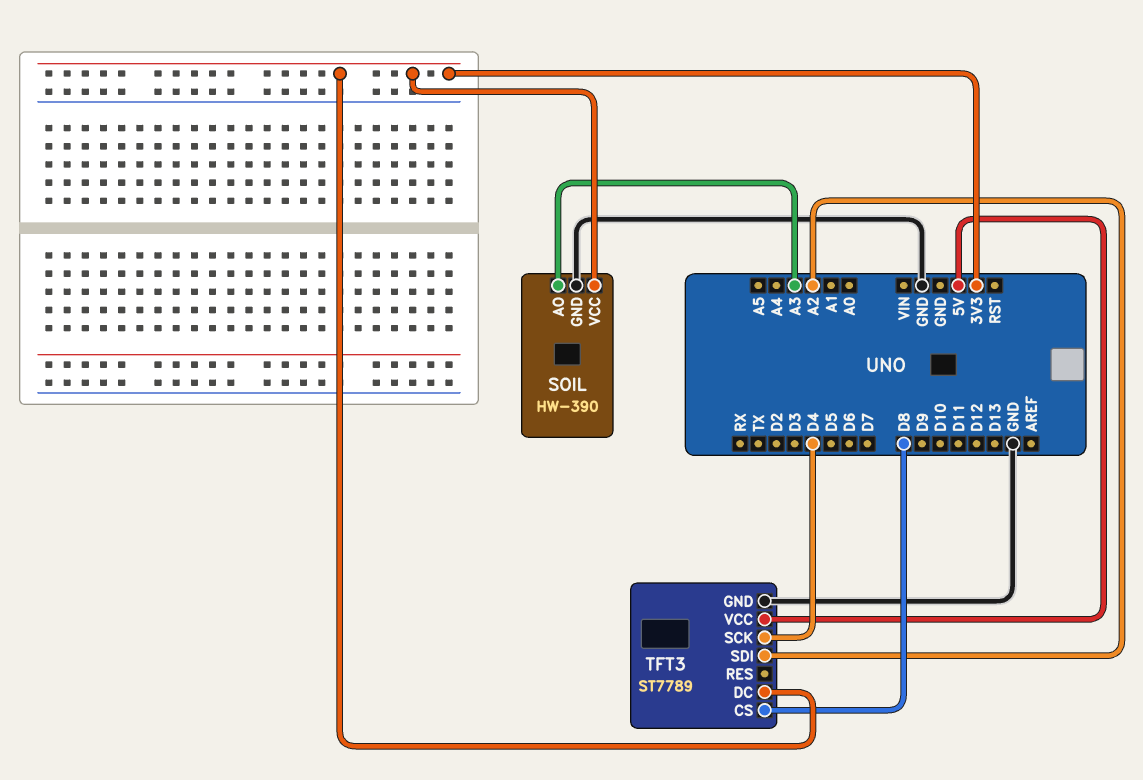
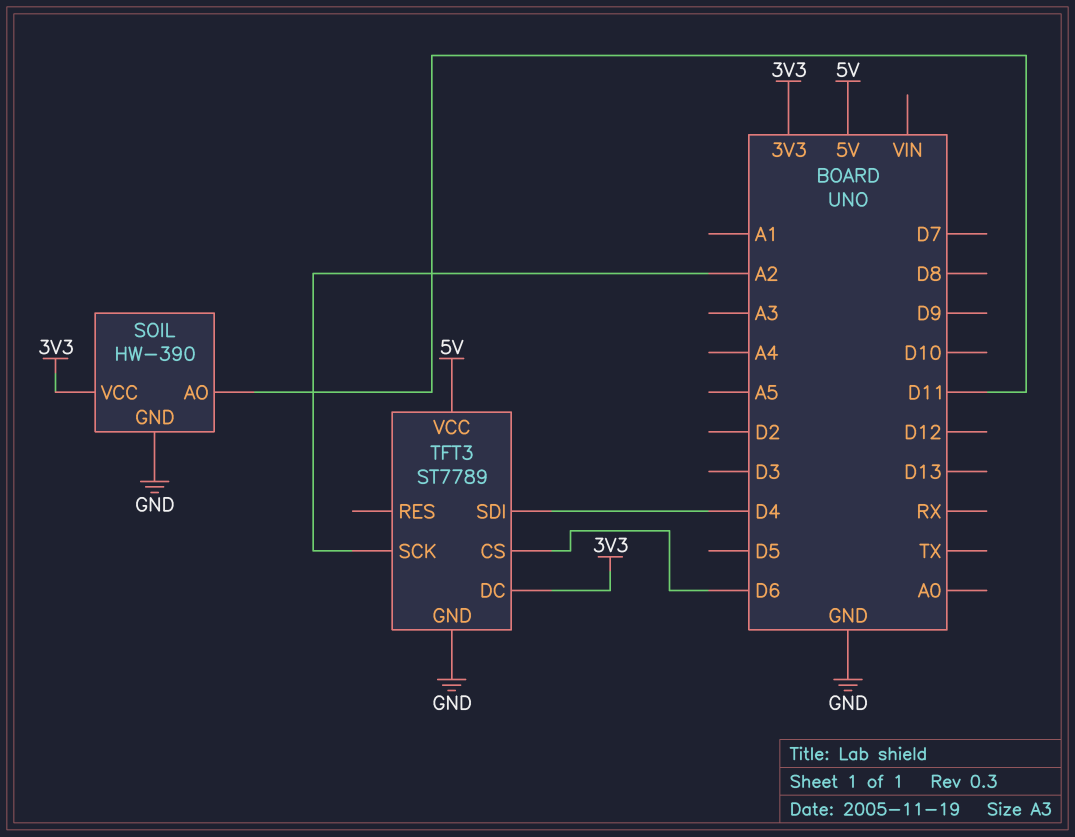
SOIL pin AO: A3 -> D11
TFT3 pin CS: D8 -> D6
TFT3 pin SCK: D4 -> A2
TFT3 pin SDI: A2 -> D4

